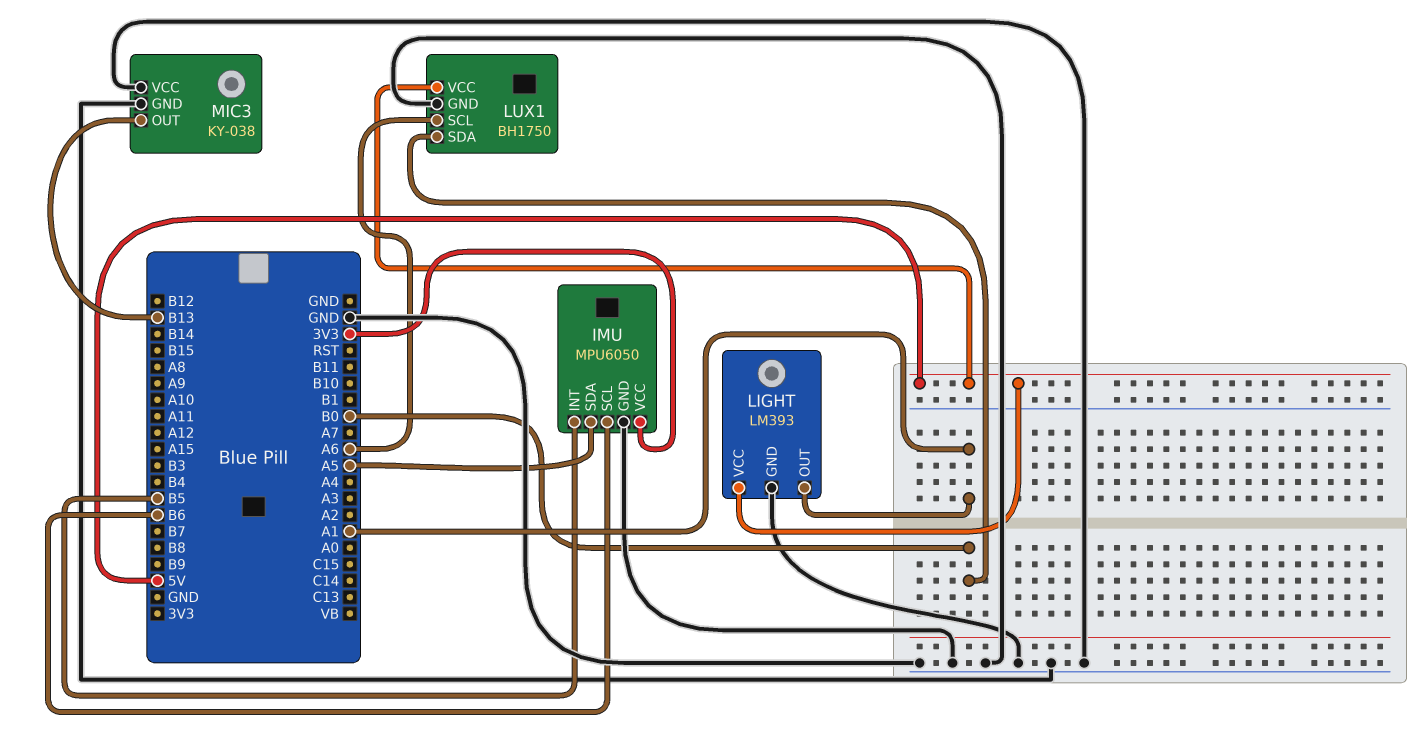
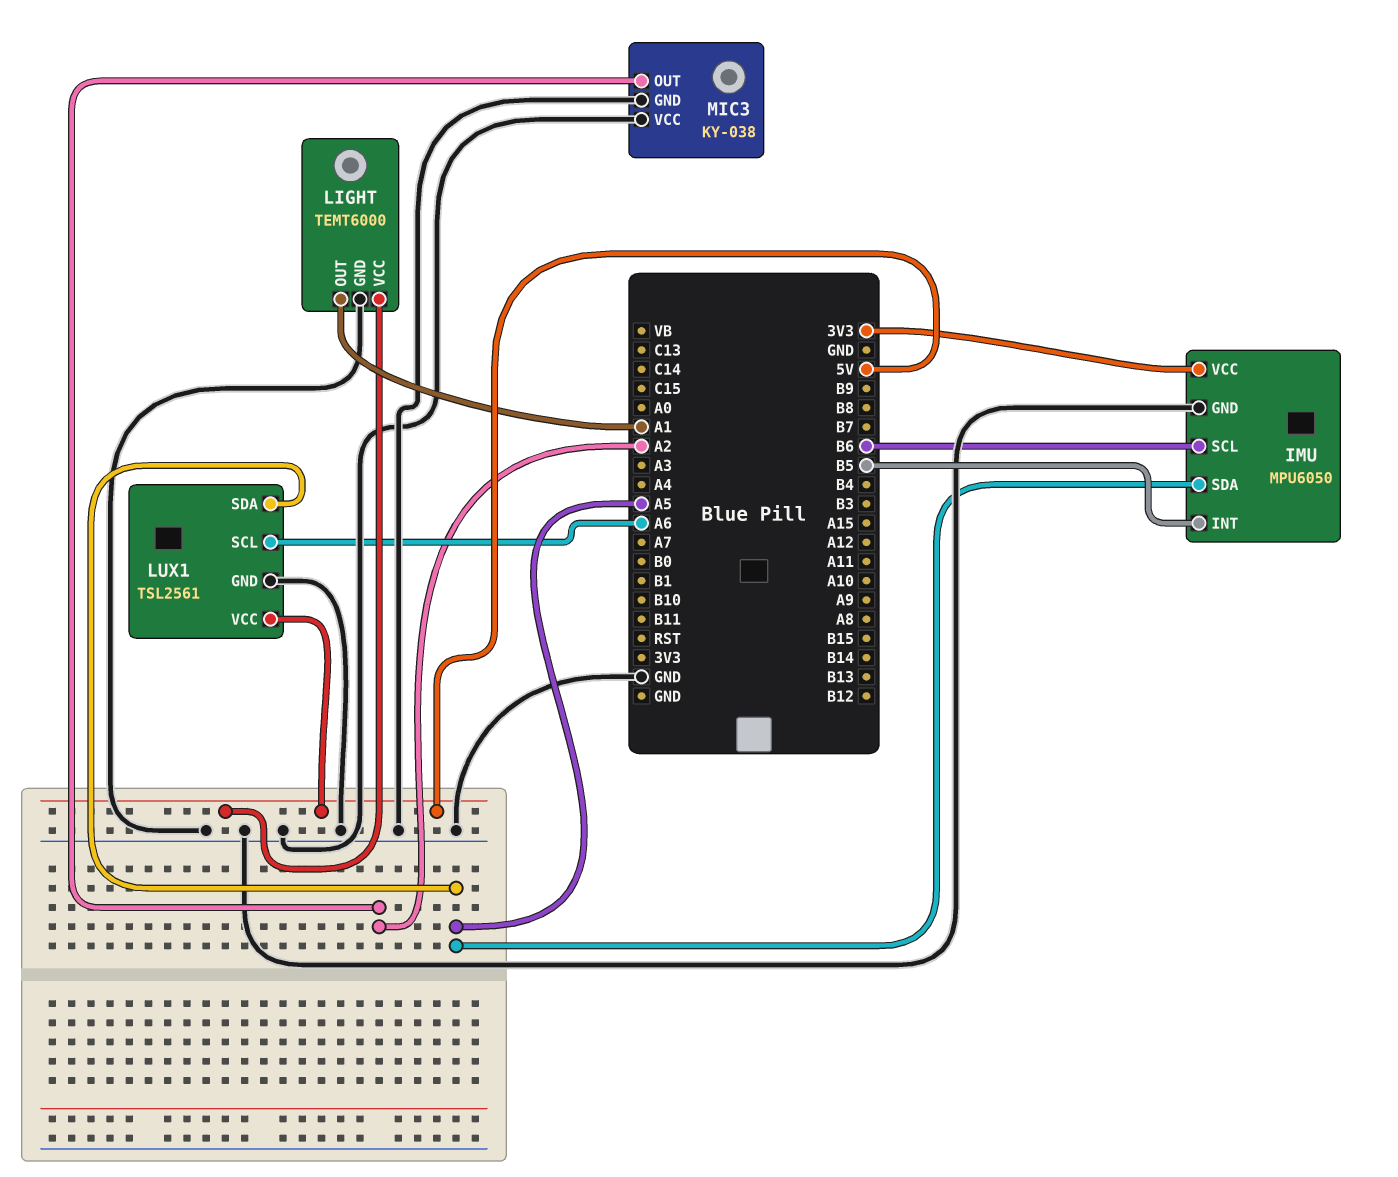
LIGHT: LM393 -> TEMT6000
LUX1: BH1750 -> TSL2561
LUX1 pin SDA: B0 -> A5
MIC3 pin OUT: B13 -> A2

